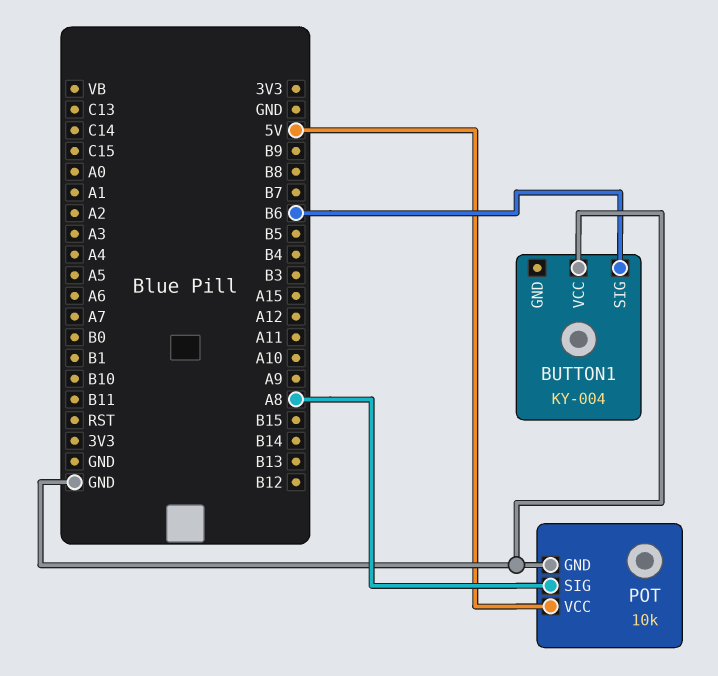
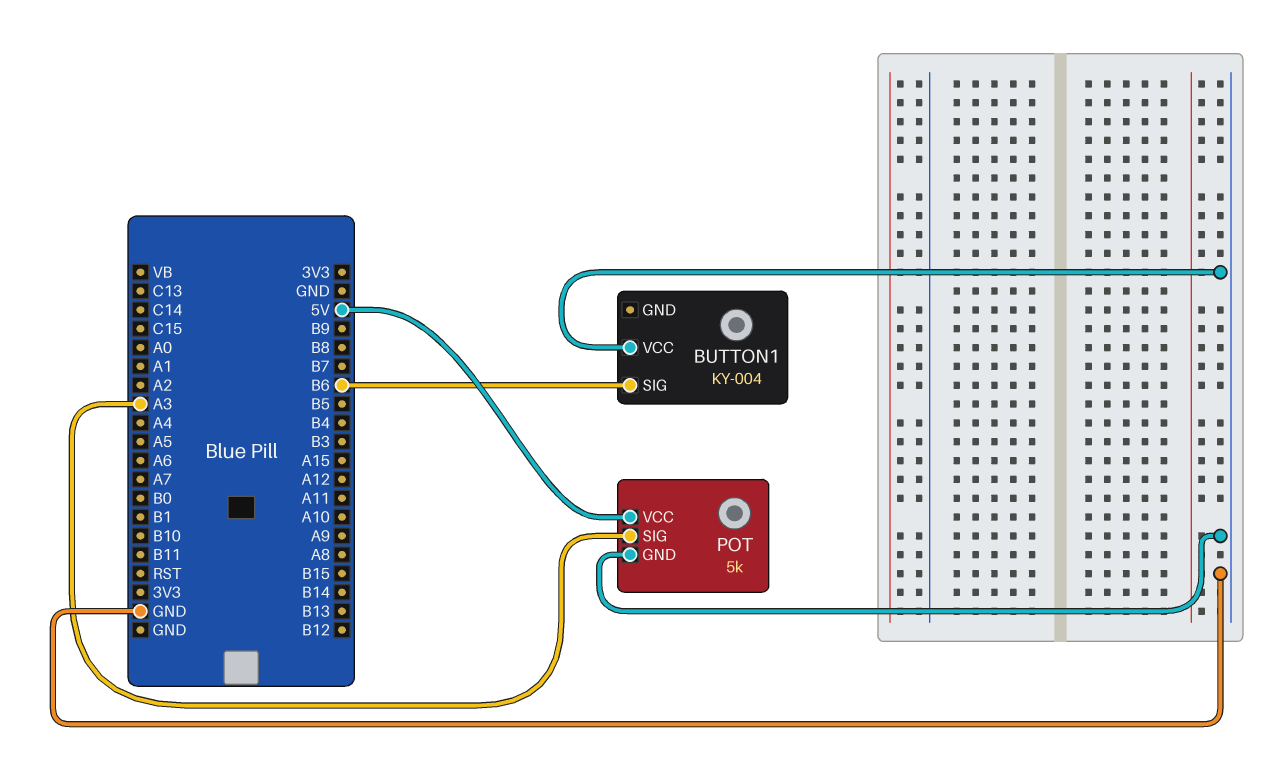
POT: 10k -> 5k
POT pin SIG: A8 -> A3

